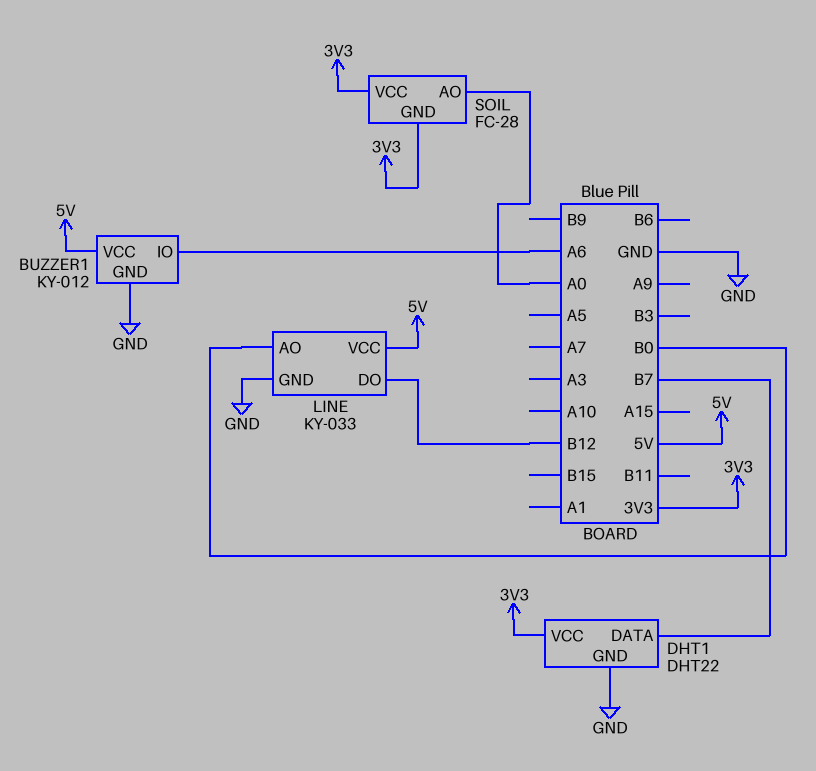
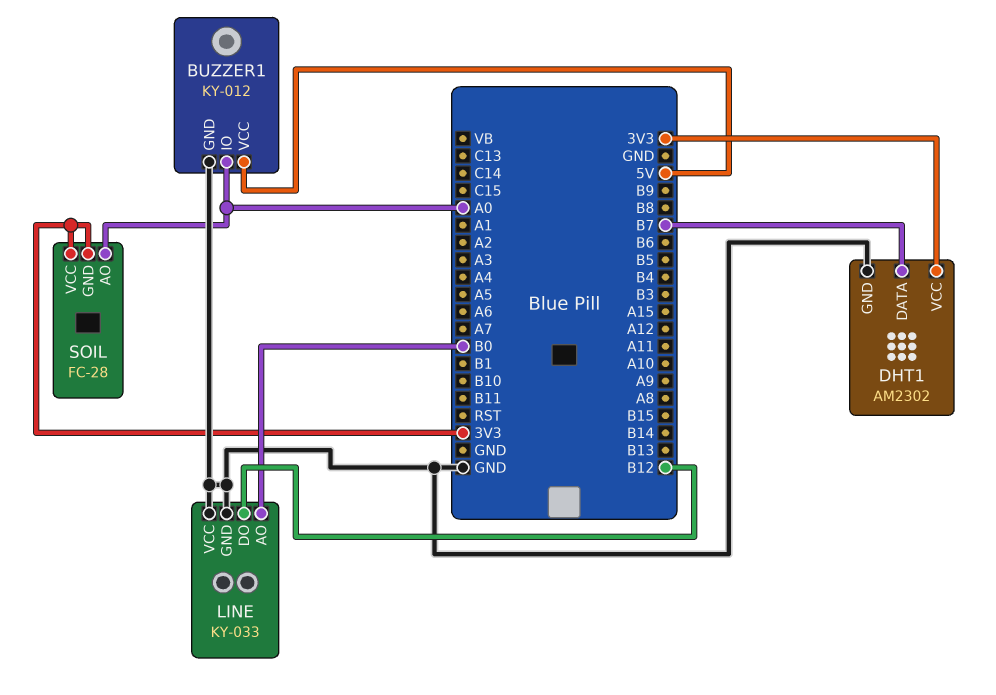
BUZZER1 pin IO: A6 -> A0
DHT1: DHT22 -> AM2302
LINE pin VCC: 5V -> GND

